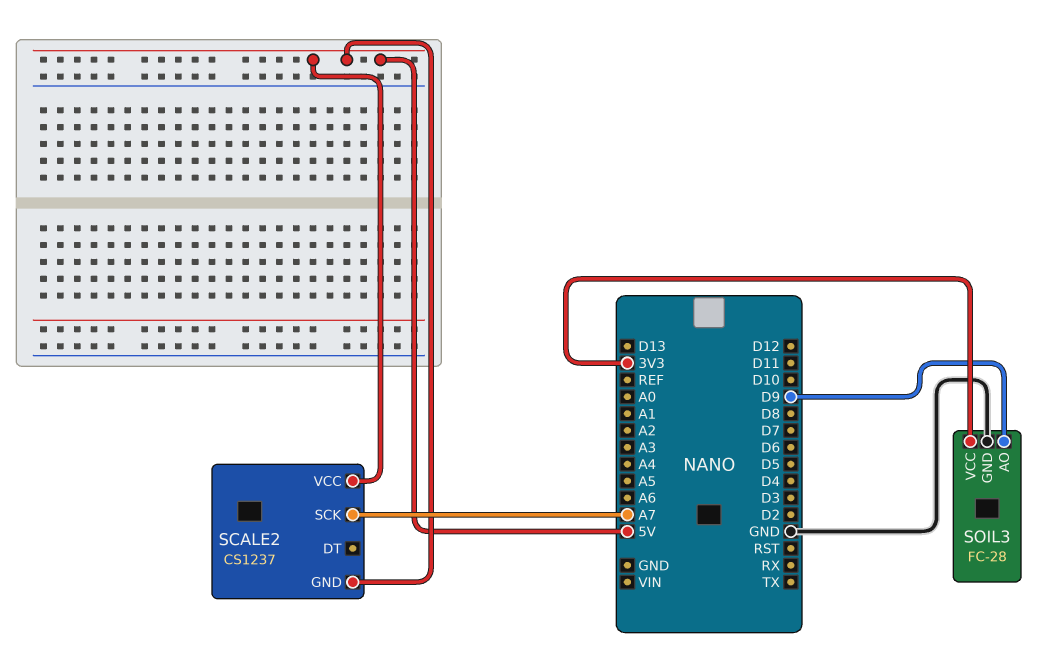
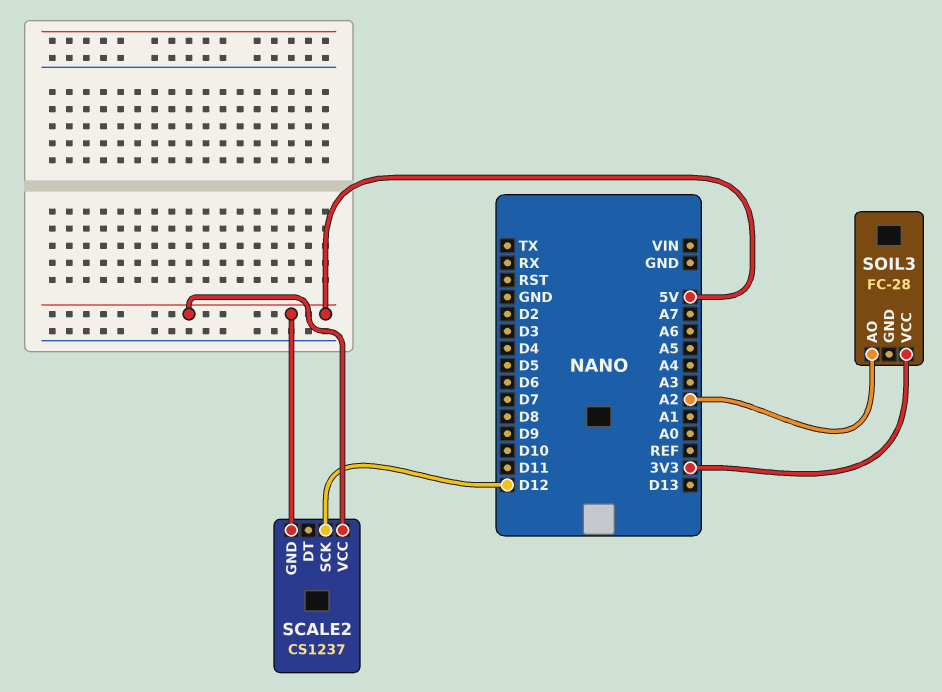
SCALE2 pin SCK: A7 -> D12
SOIL3 pin AO: D9 -> A2
SOIL3 pin GND: GND -> none

